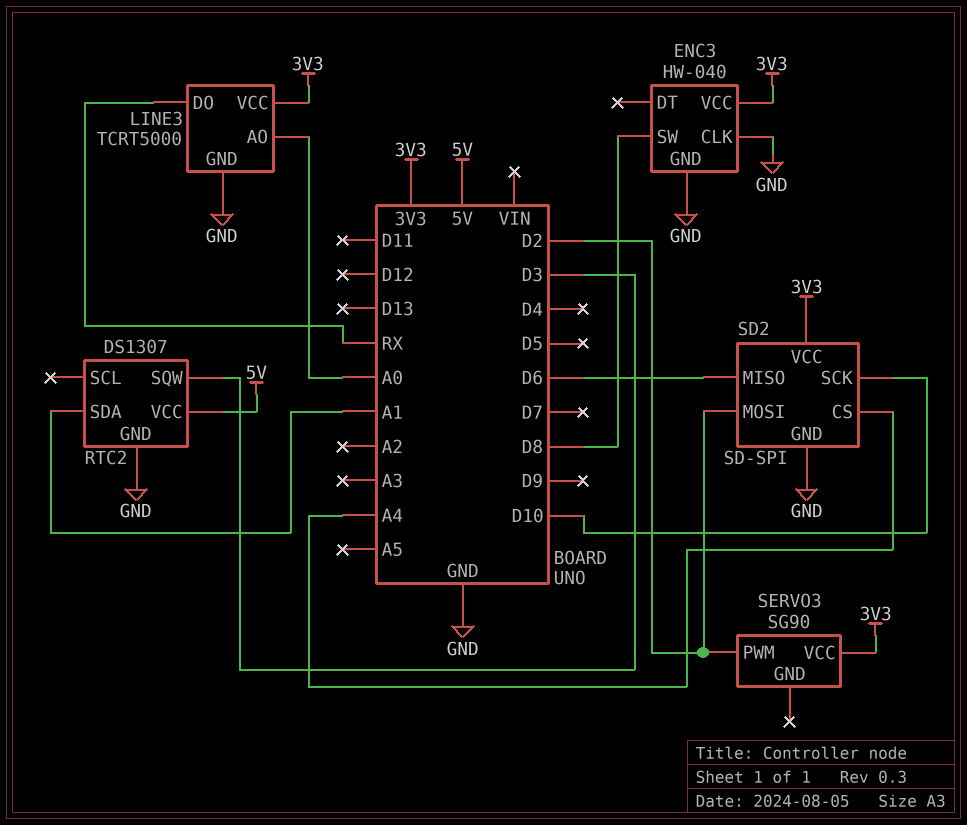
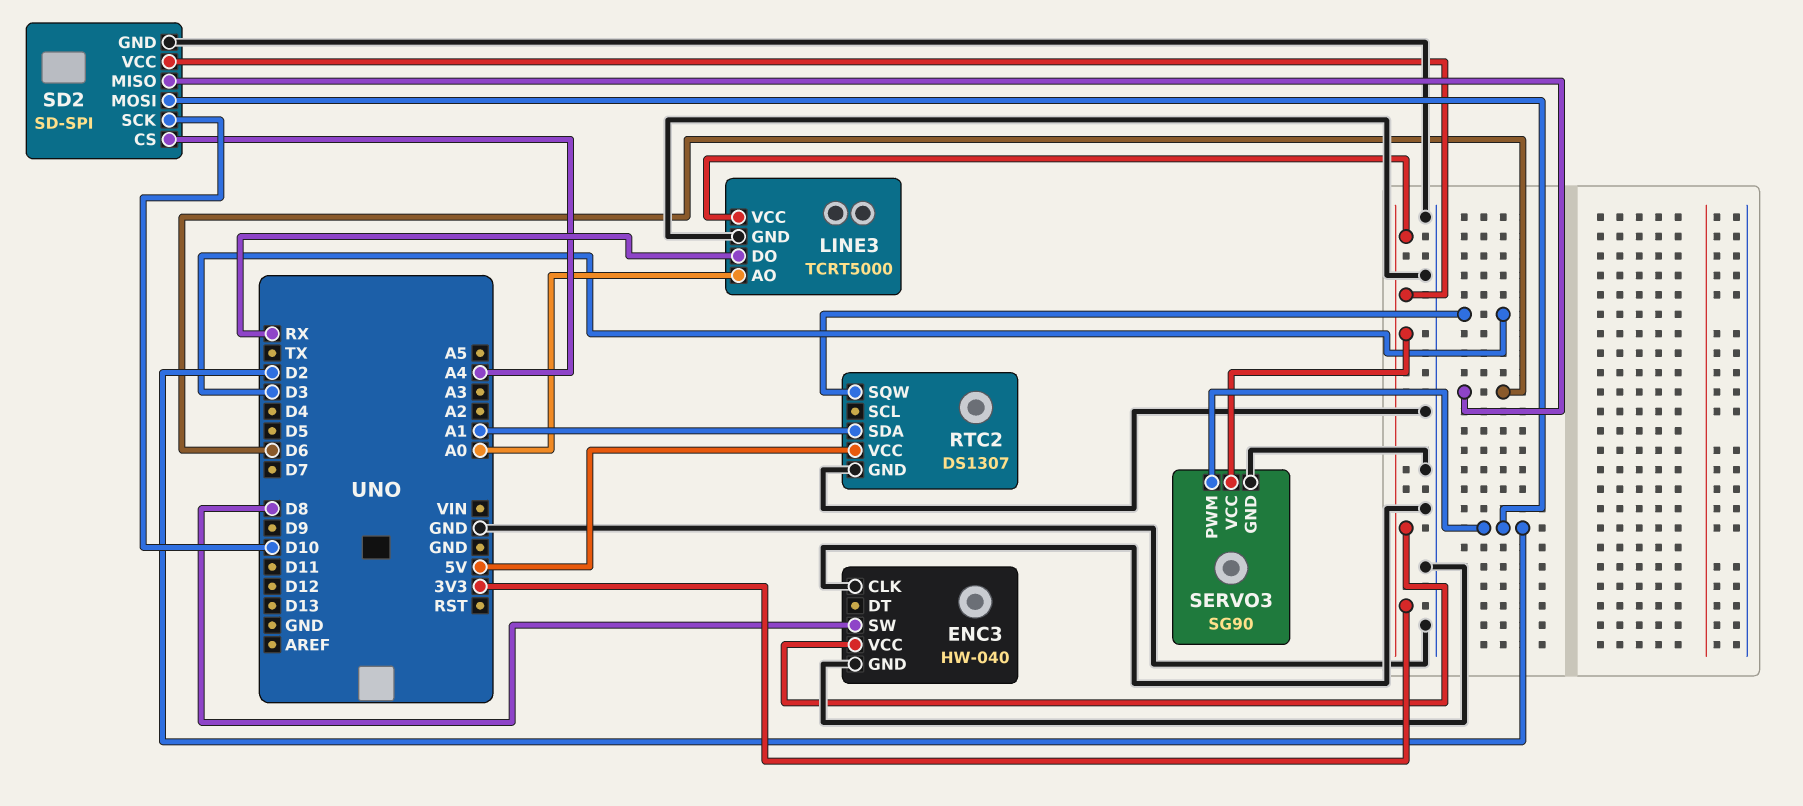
SERVO3 pin GND: none -> GND

